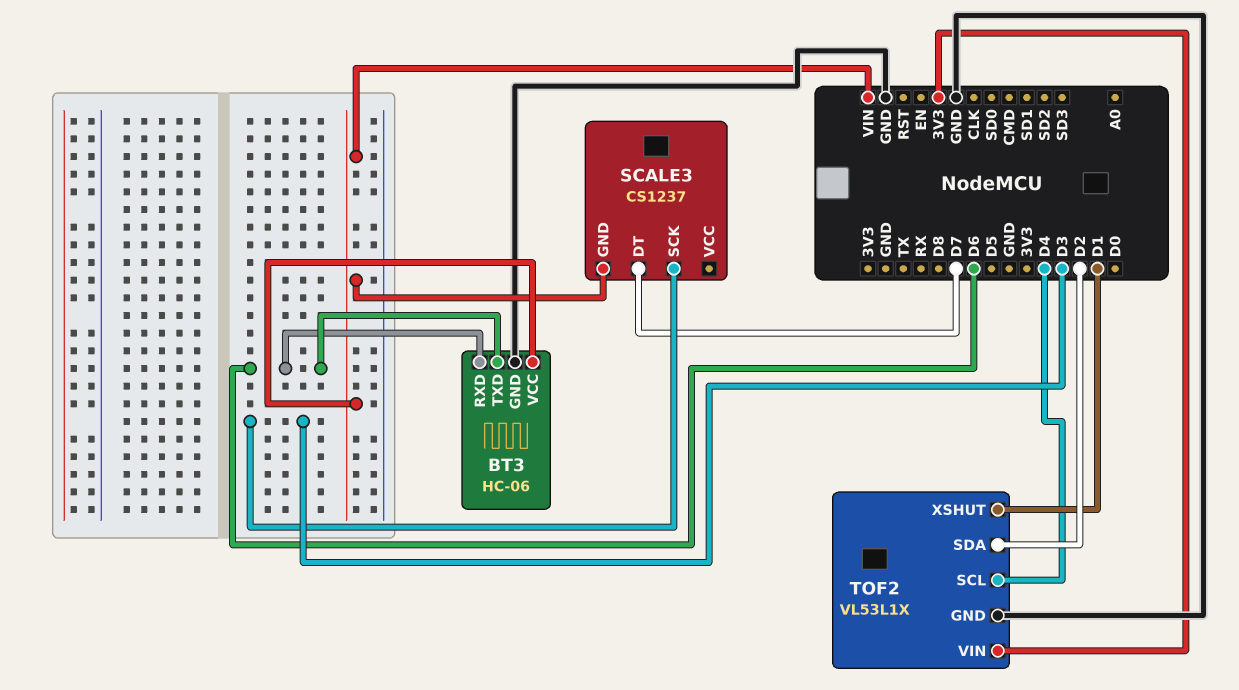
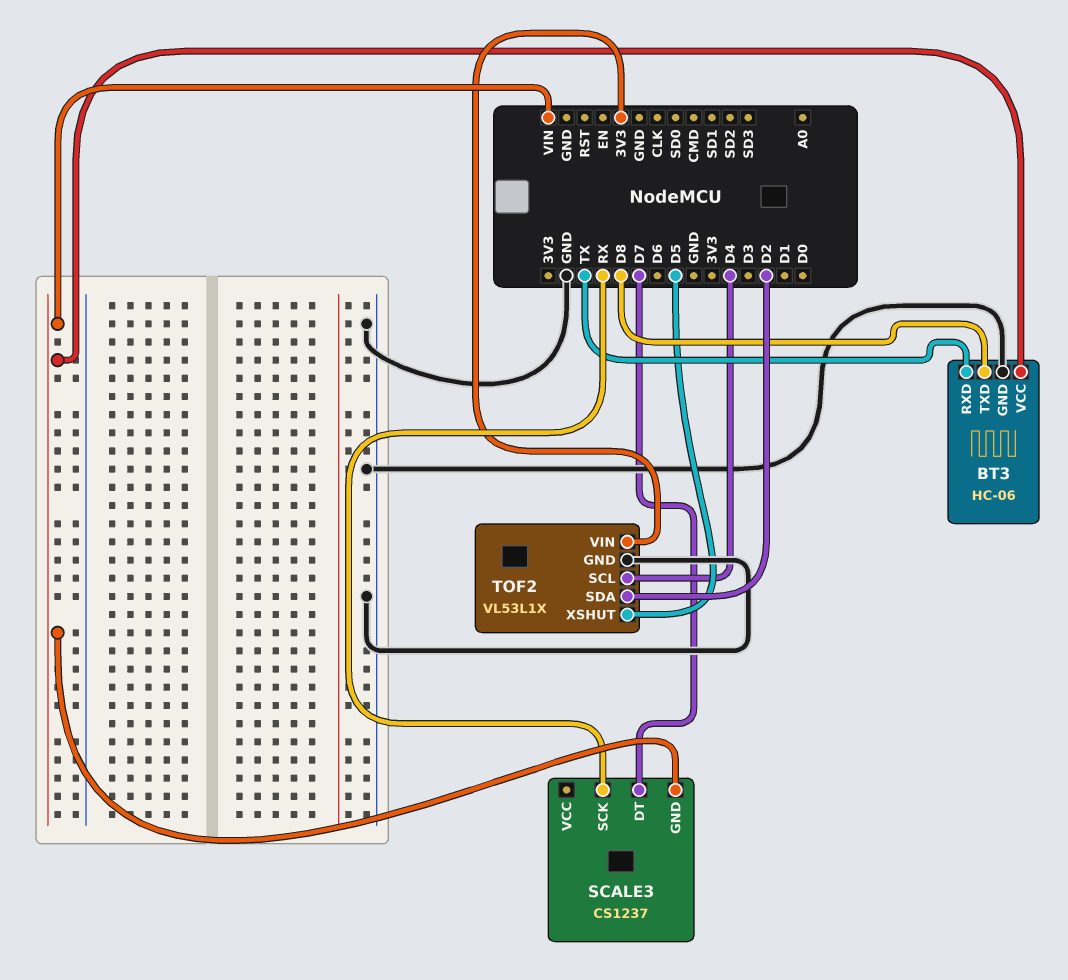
BT3 pin RXD: D6 -> TX
BT3 pin TXD: D6 -> D8
SCALE3 pin SCK: D3 -> RX
TOF2 pin XSHUT: D1 -> D5

